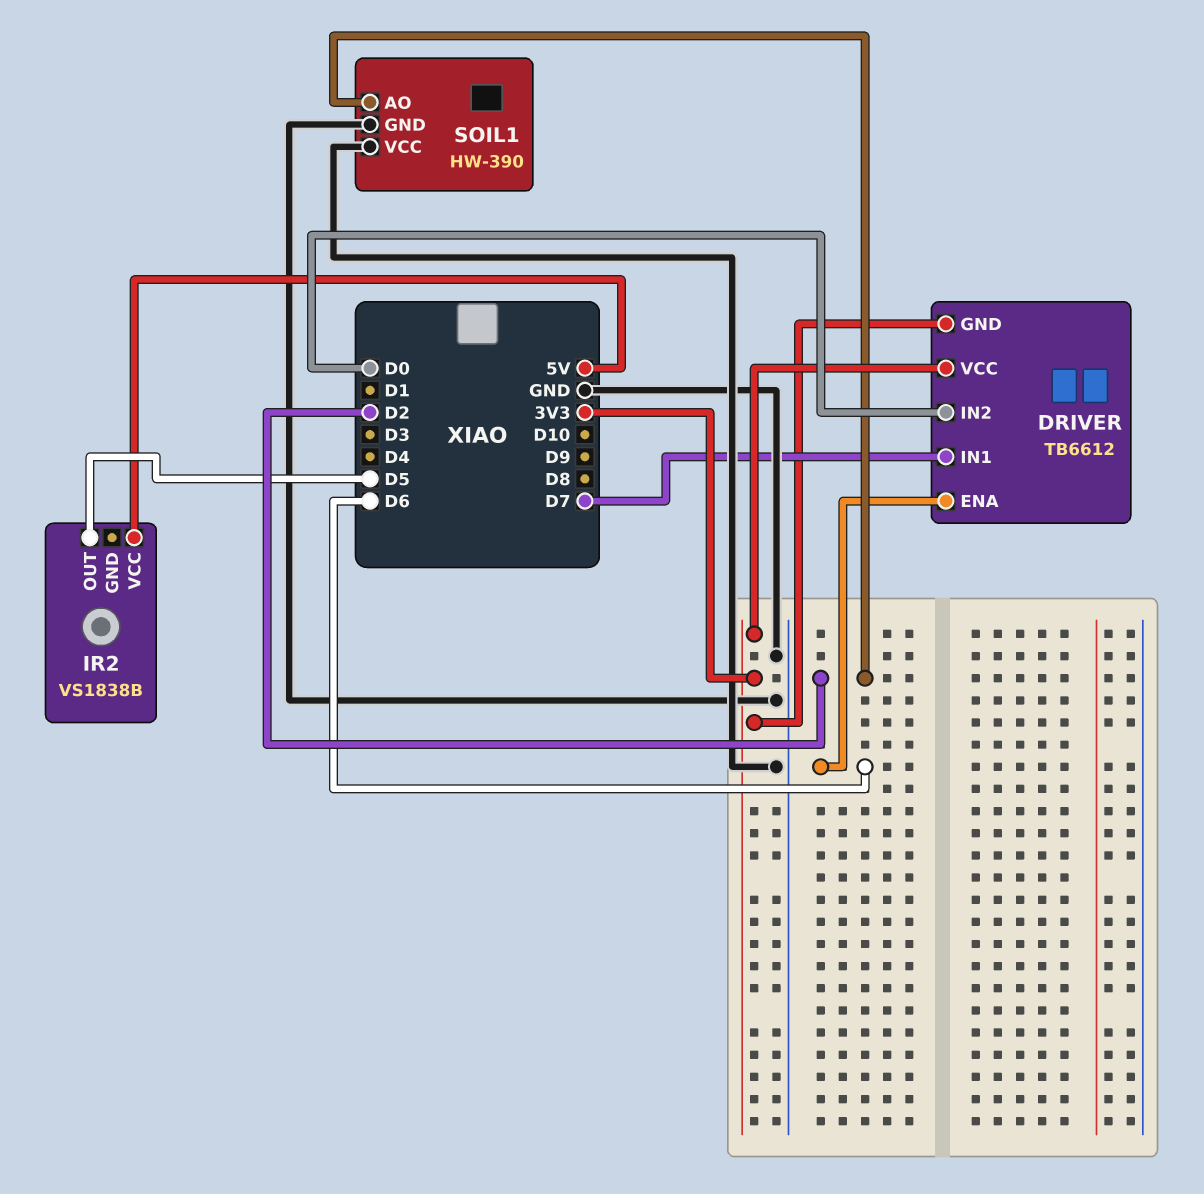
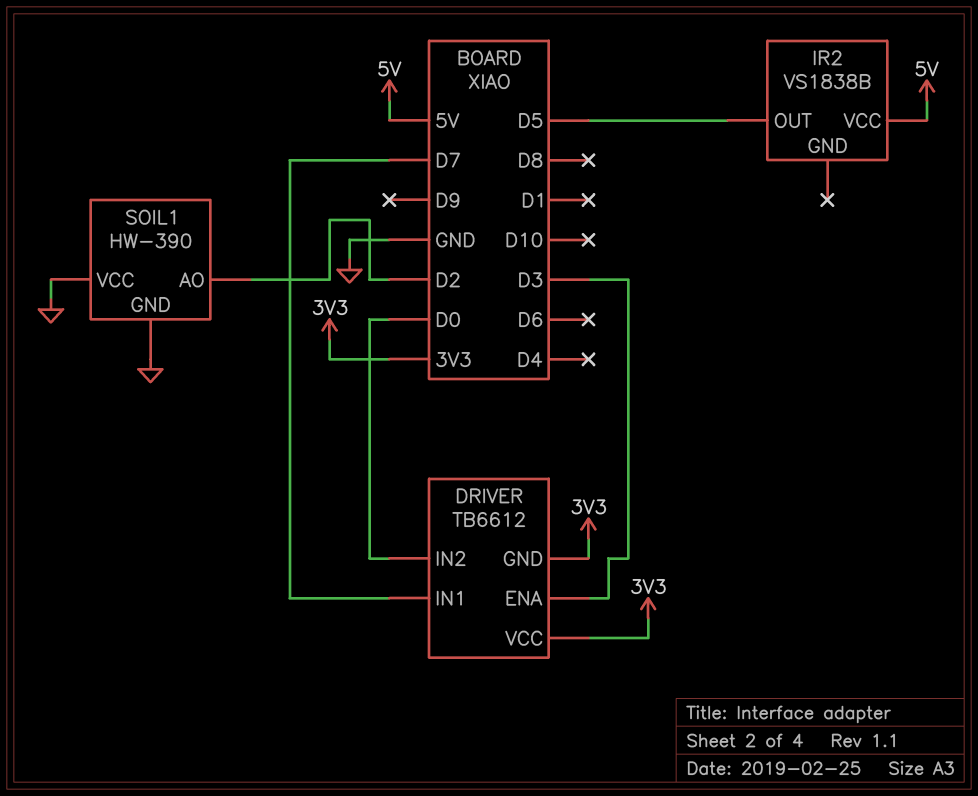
DRIVER pin ENA: D6 -> D3

